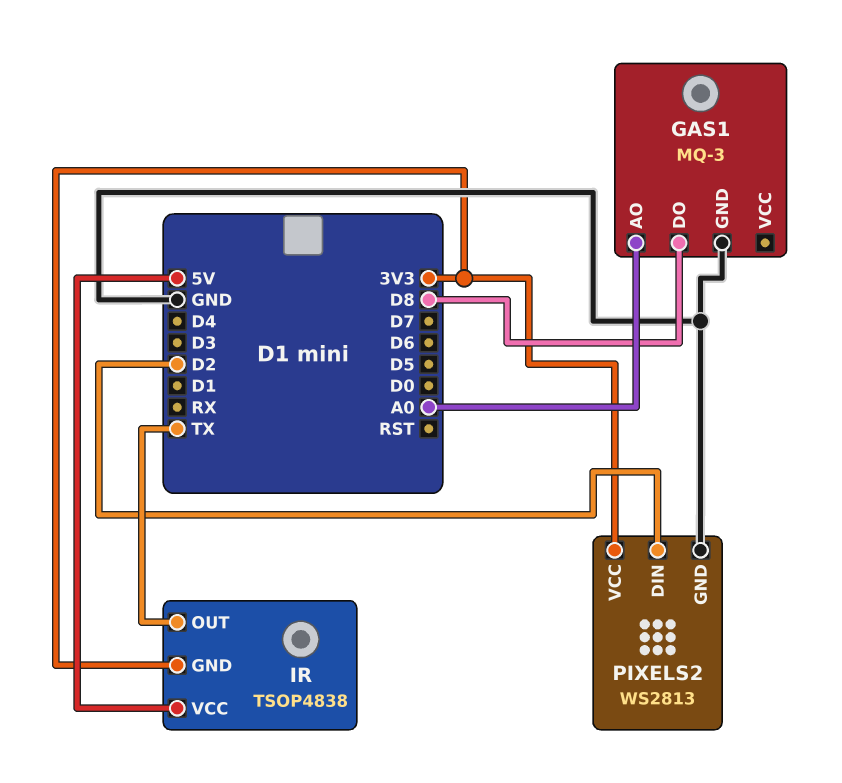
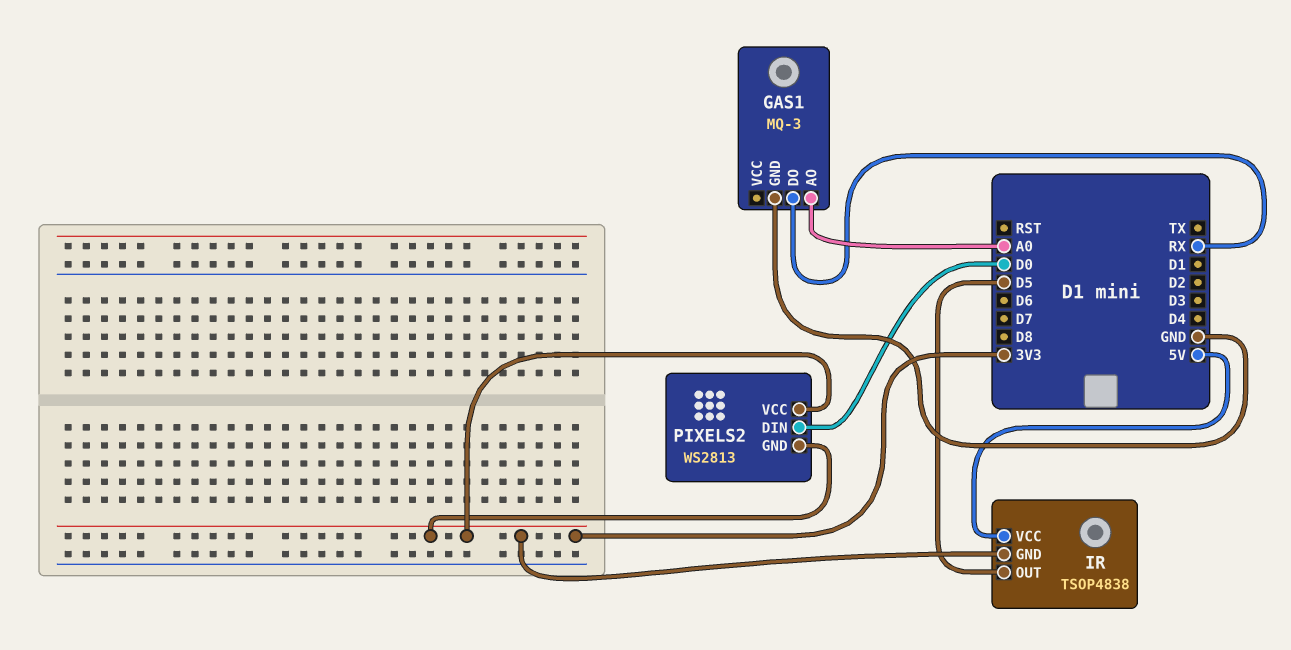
GAS1 pin DO: D8 -> RX
IR pin OUT: TX -> D5
PIXELS2 pin DIN: D2 -> D0
PIXELS2 pin GND: GND -> 3V3

